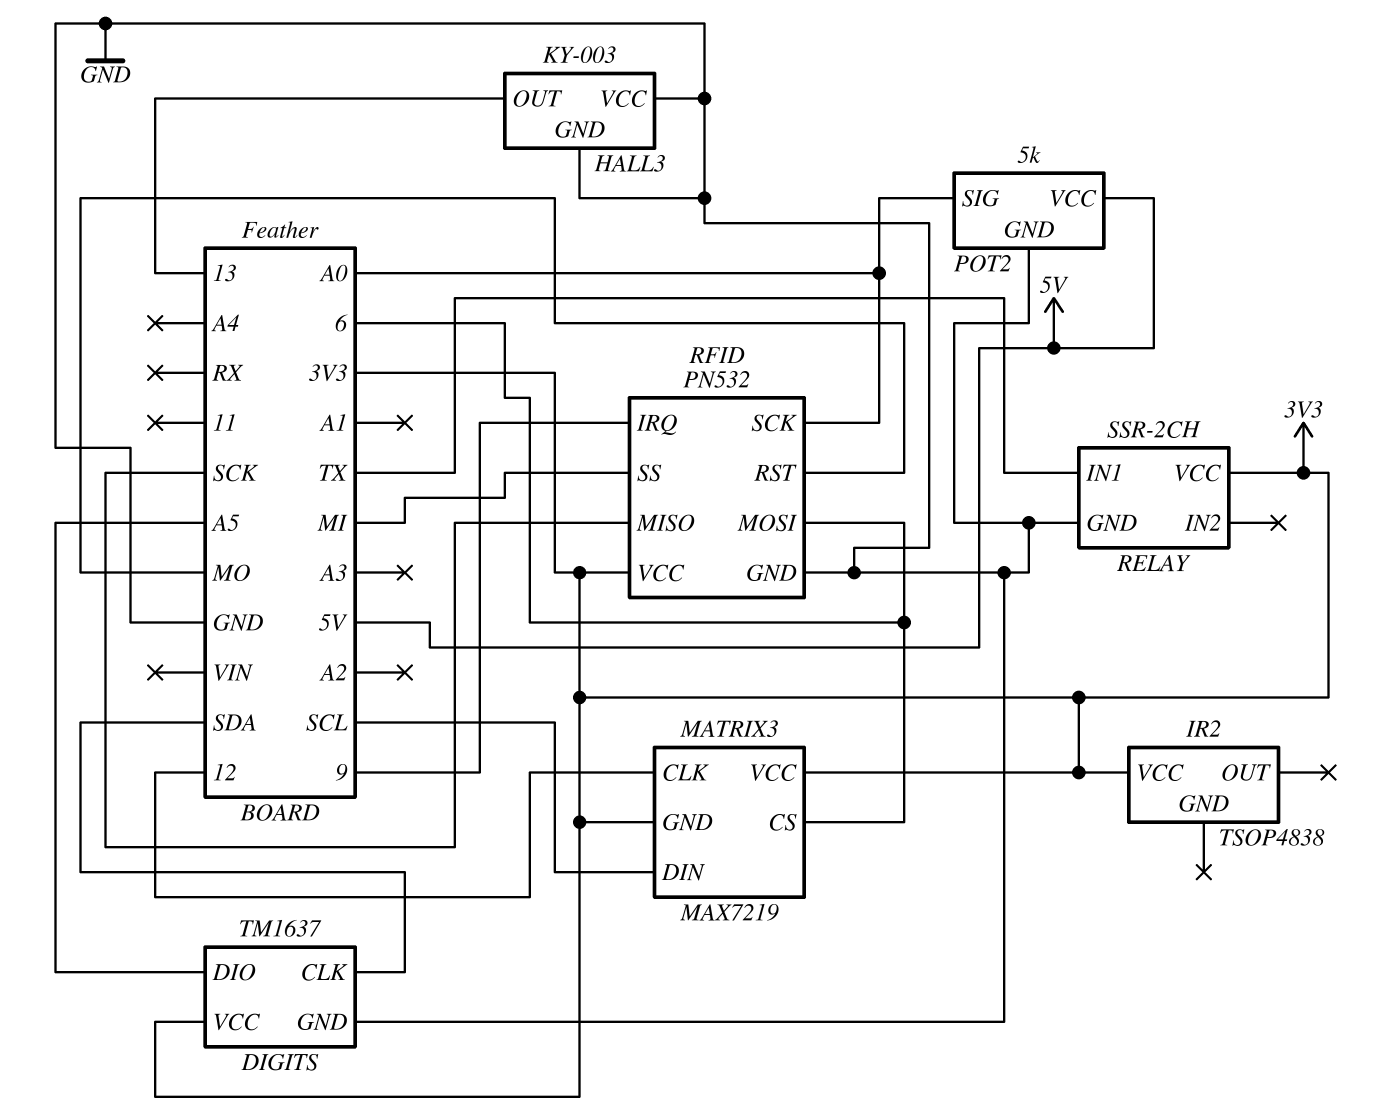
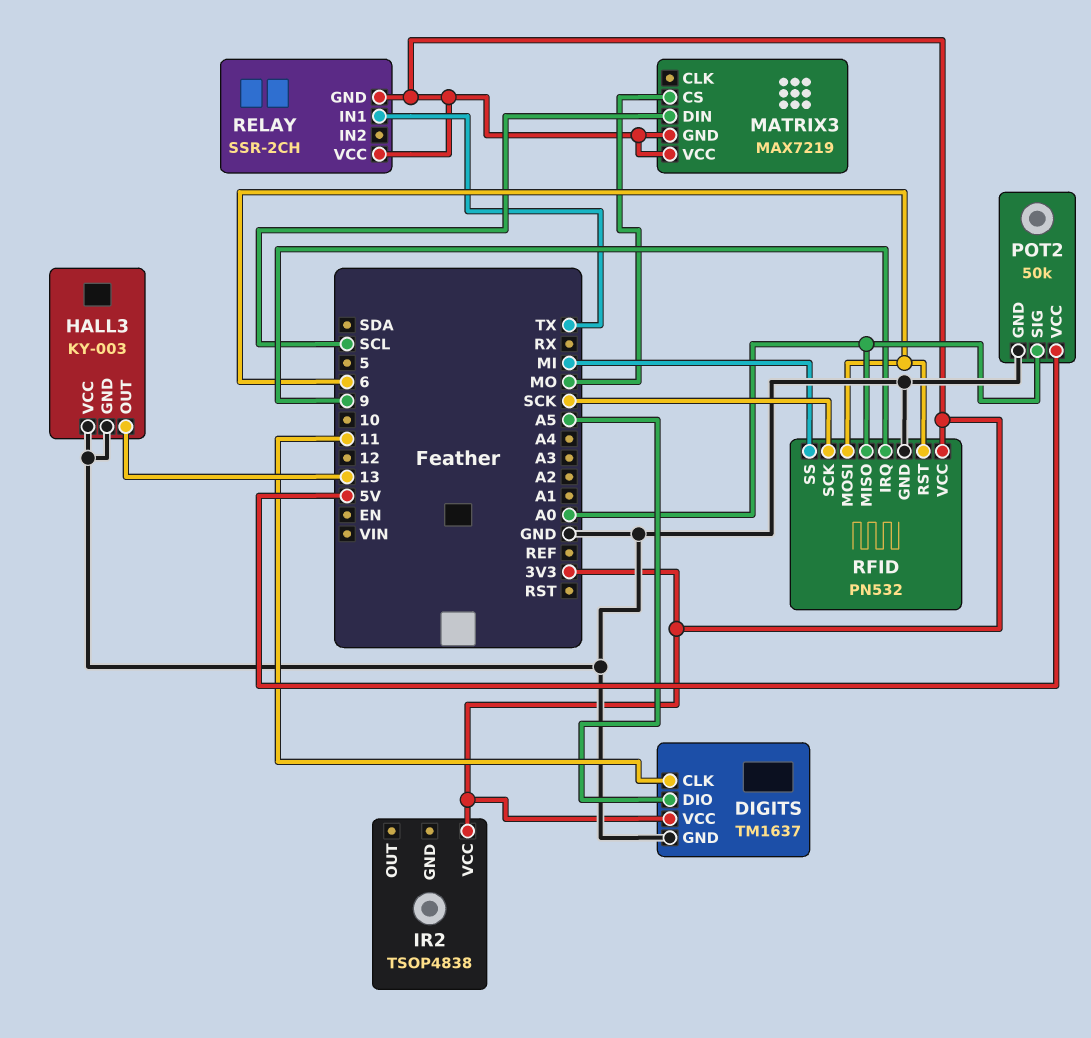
DIGITS pin CLK: SDA -> 11
MATRIX3 pin CLK: 12 -> none
MATRIX3 pin CS: 6 -> MO
POT2: 5k -> 50k
RELAY pin GND: GND -> 3V3
RFID pin MISO: SCK -> A0
RFID pin RST: MO -> 6
RFID pin SCK: A0 -> SCK

